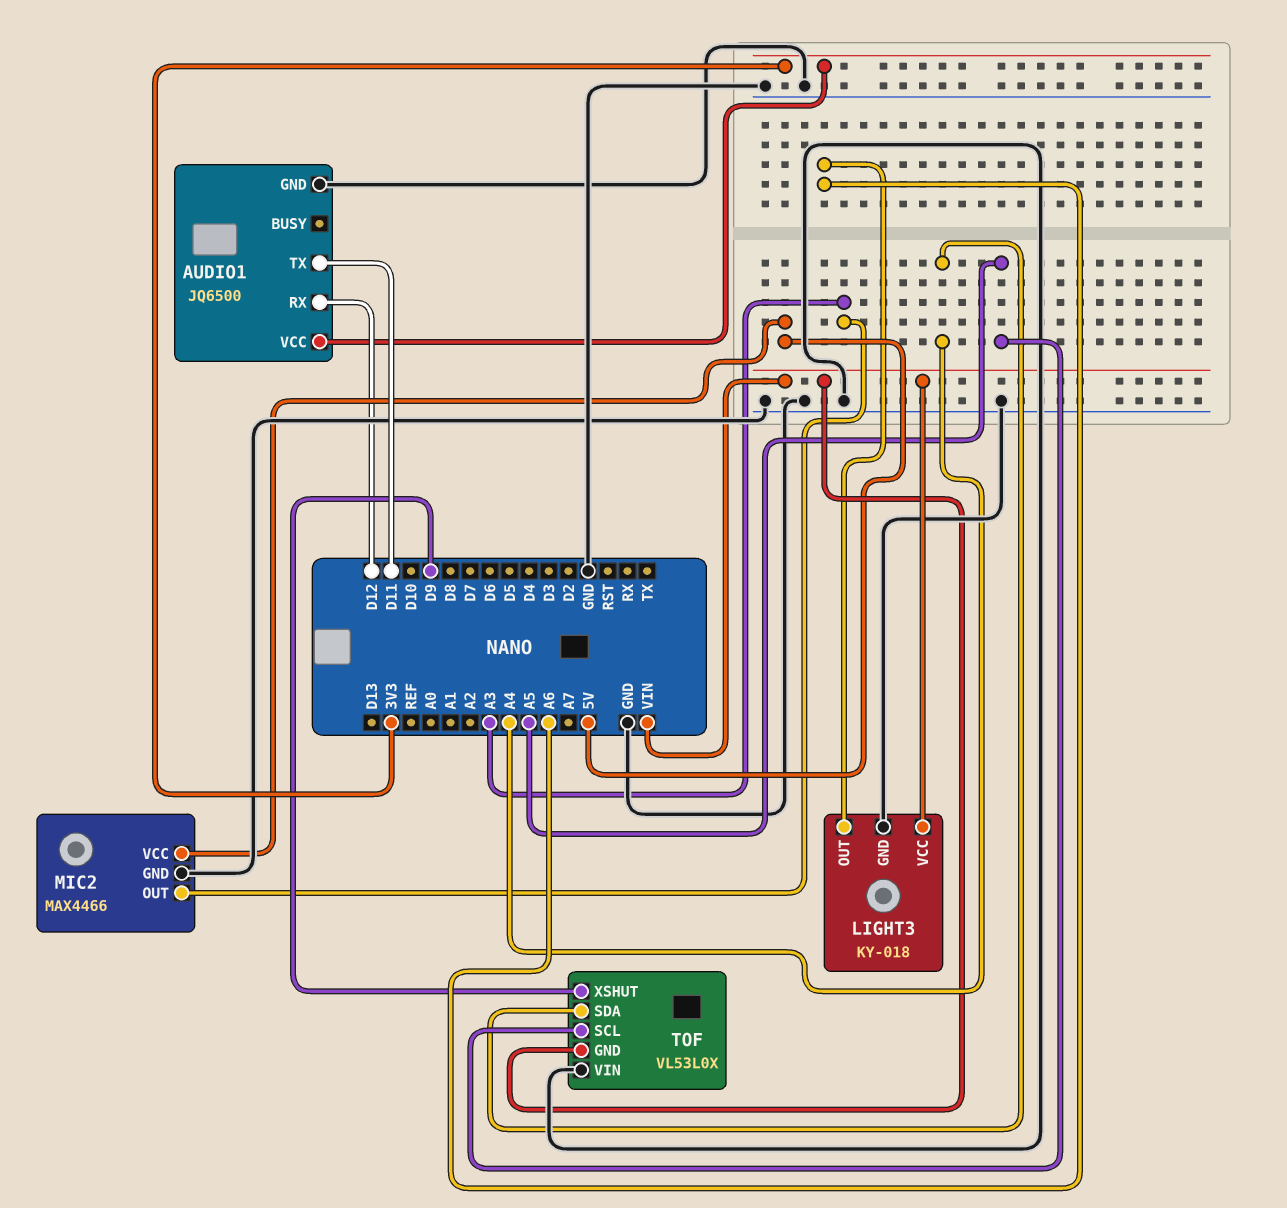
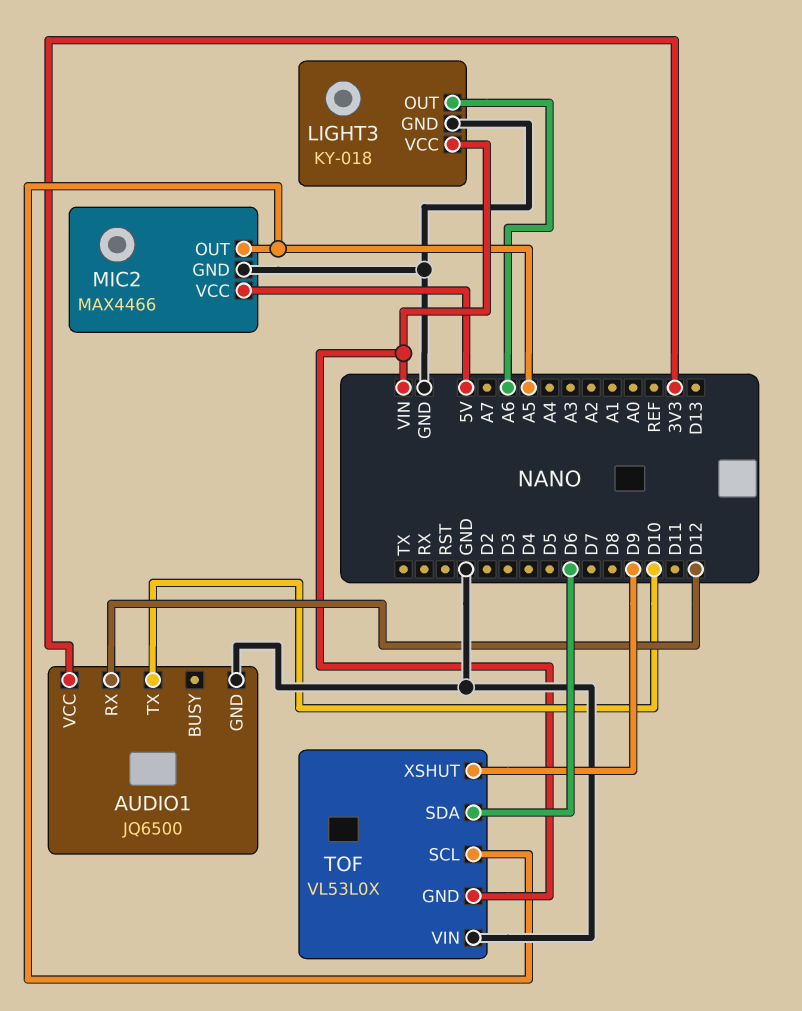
AUDIO1 pin TX: D11 -> D10
MIC2 pin OUT: A3 -> A5
TOF pin SDA: A4 -> D6

